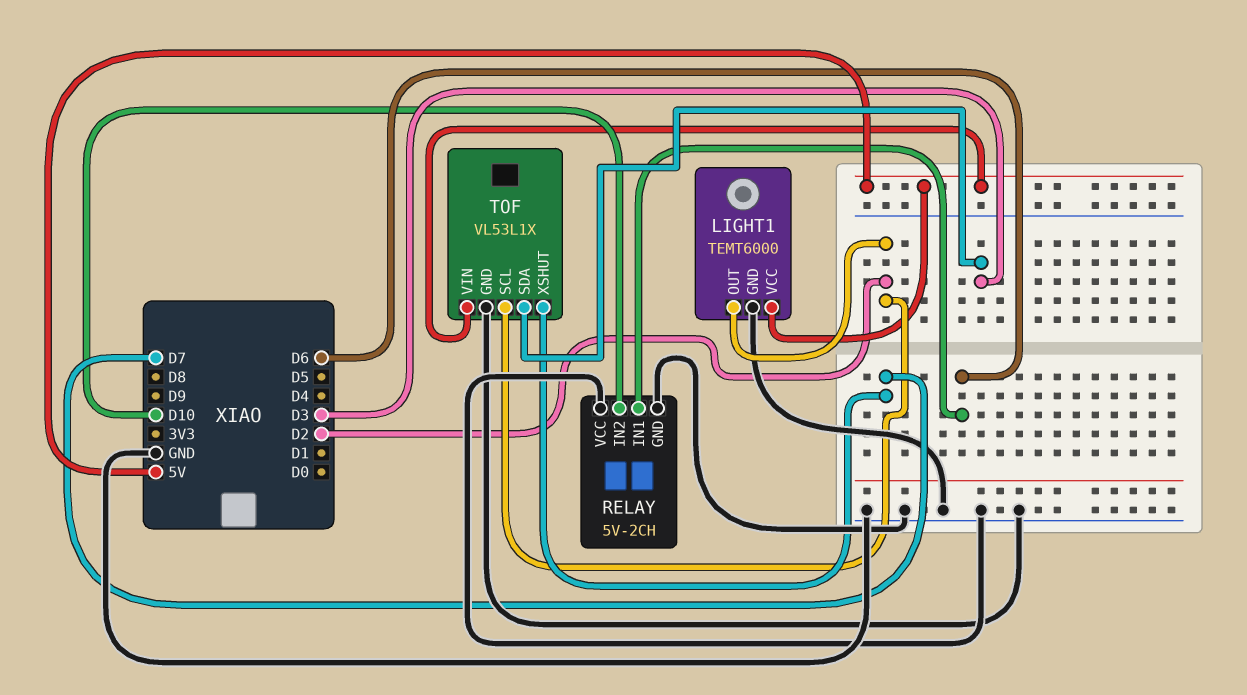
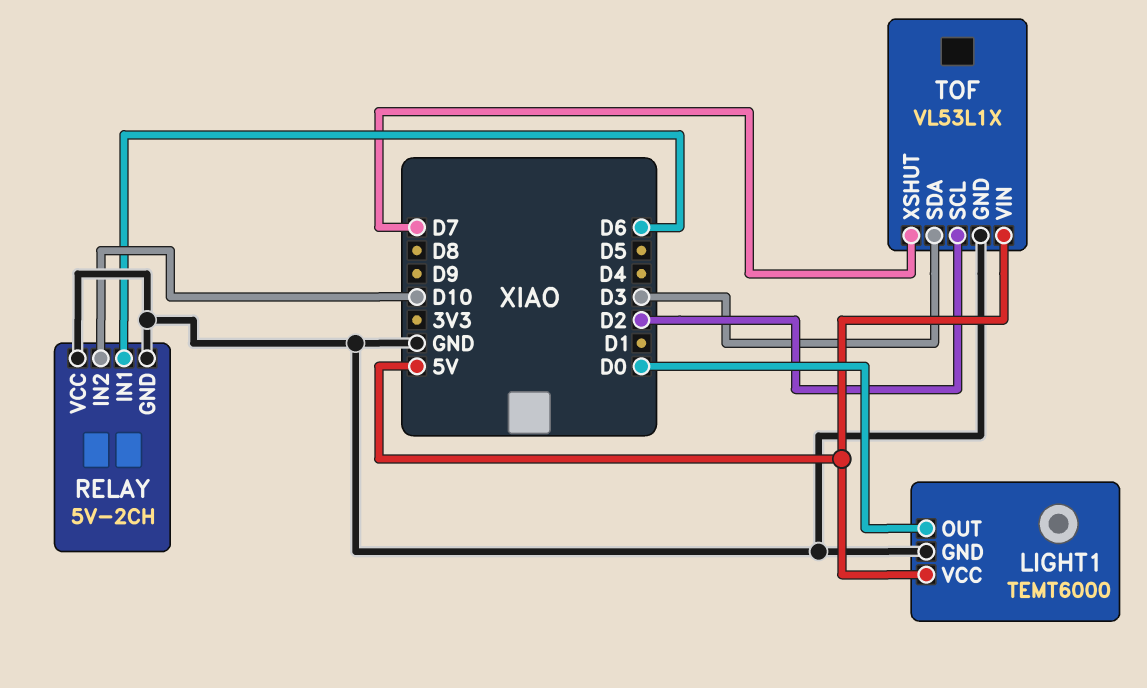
LIGHT1 pin OUT: D2 -> D0

